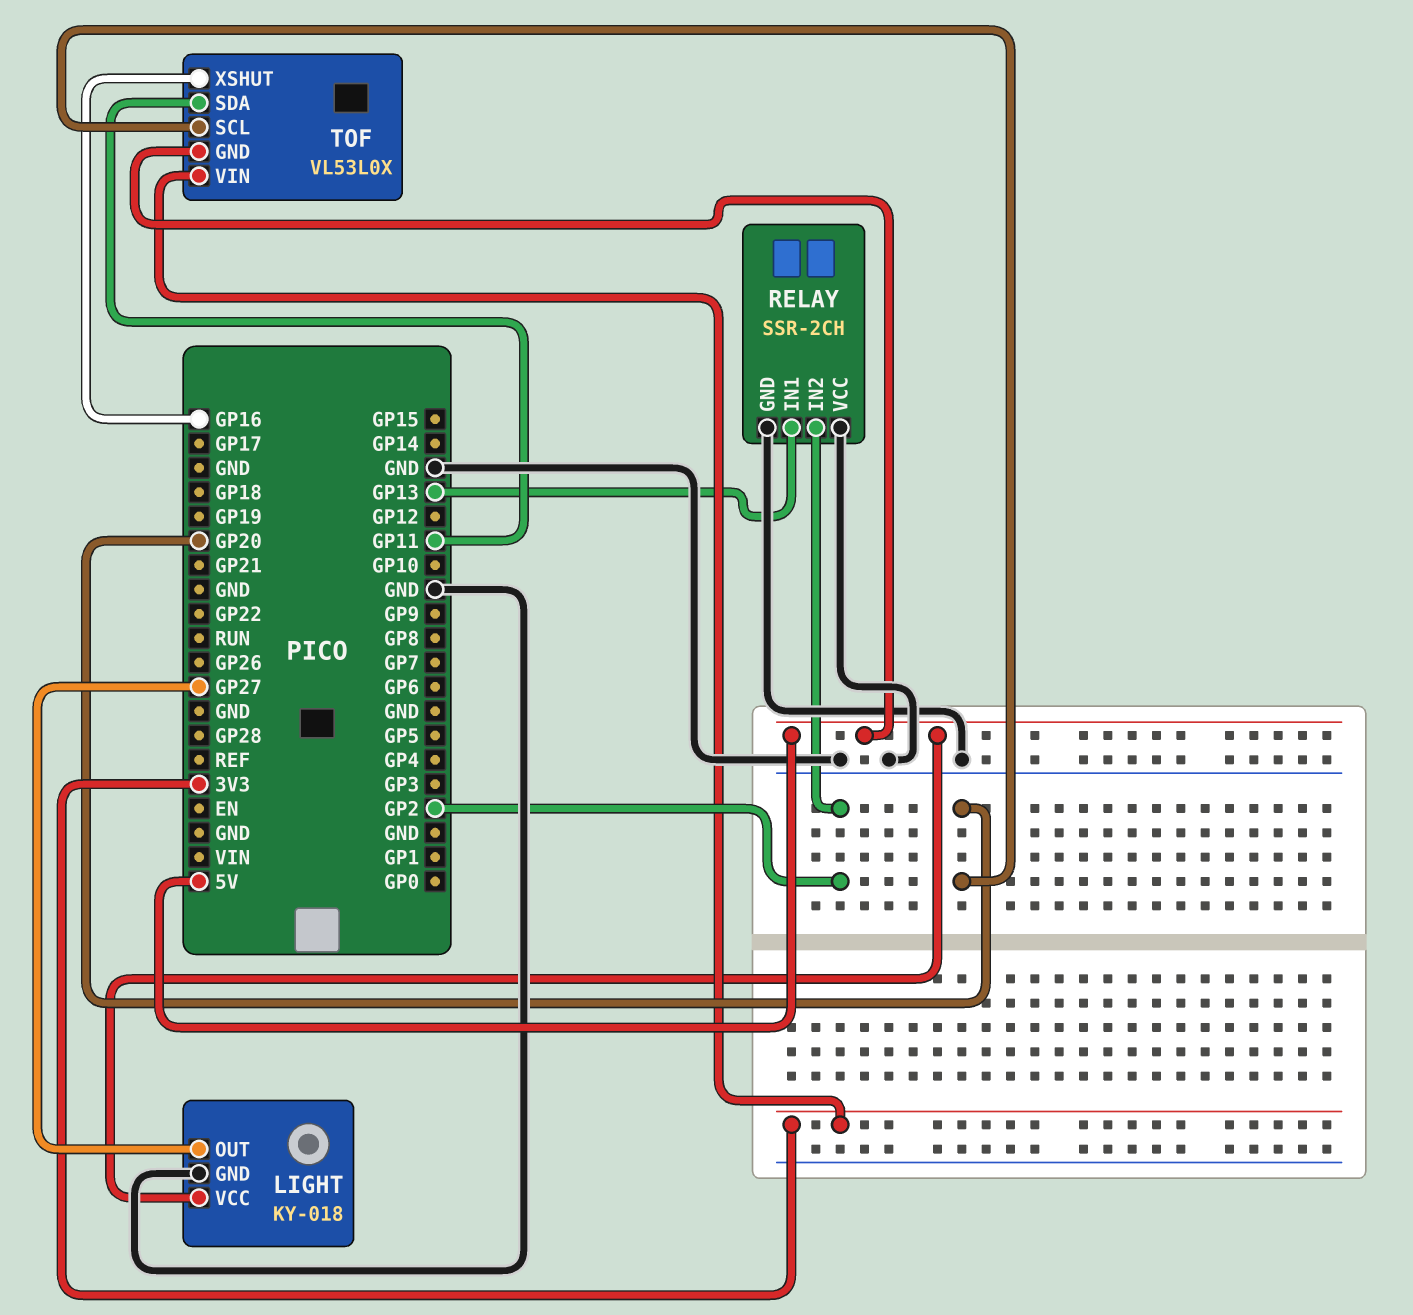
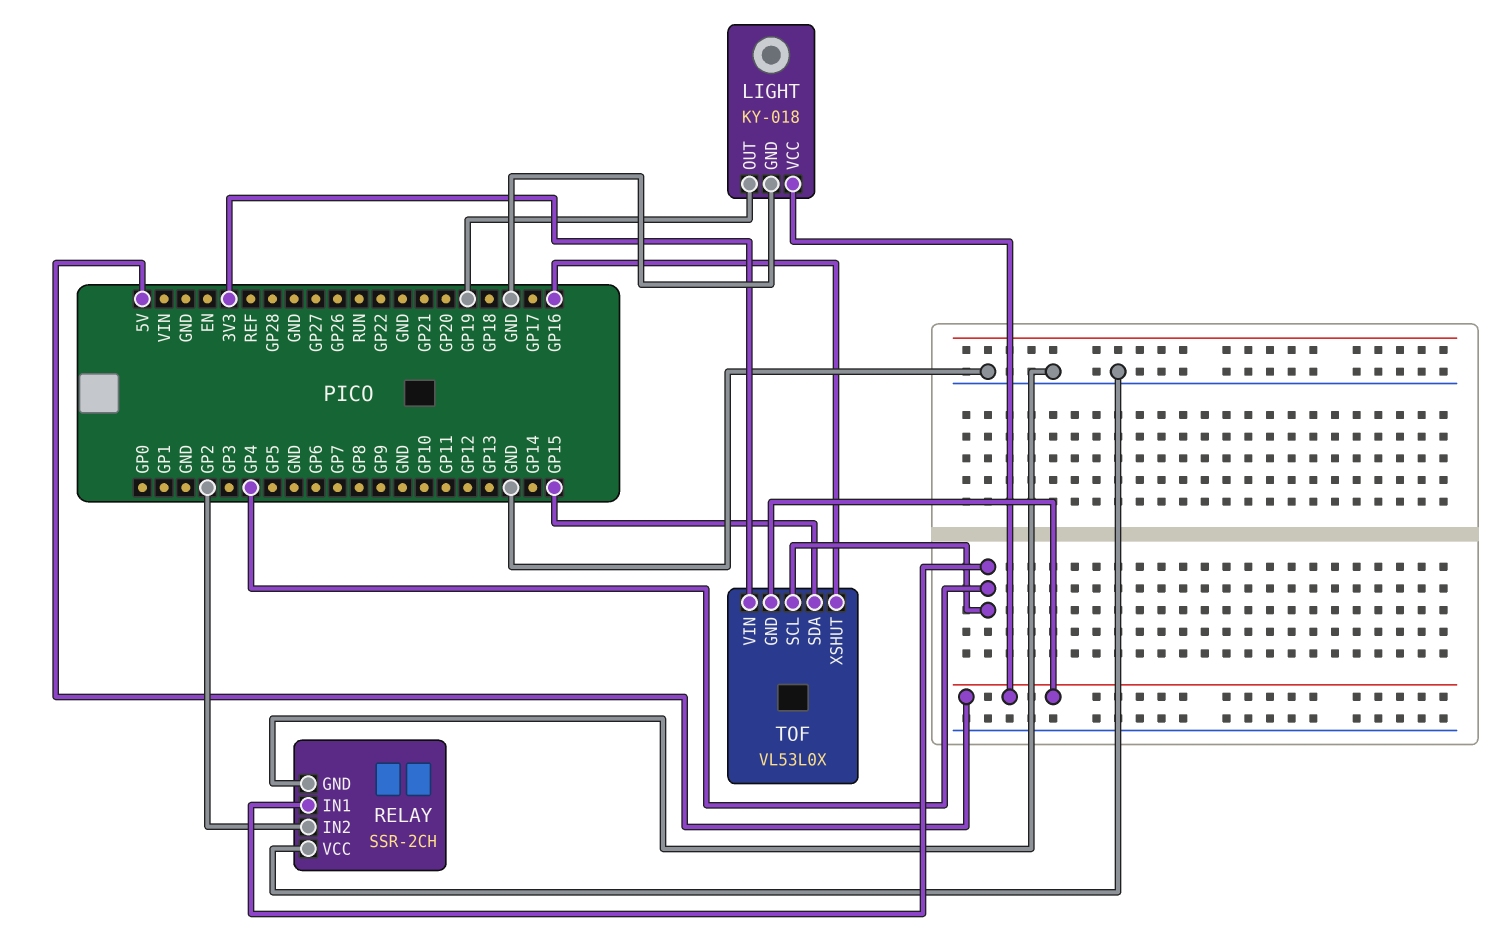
LIGHT pin OUT: GP27 -> GP19
RELAY pin IN1: GP13 -> GP4
TOF pin SCL: GP20 -> GP4
TOF pin SDA: GP11 -> GP15

